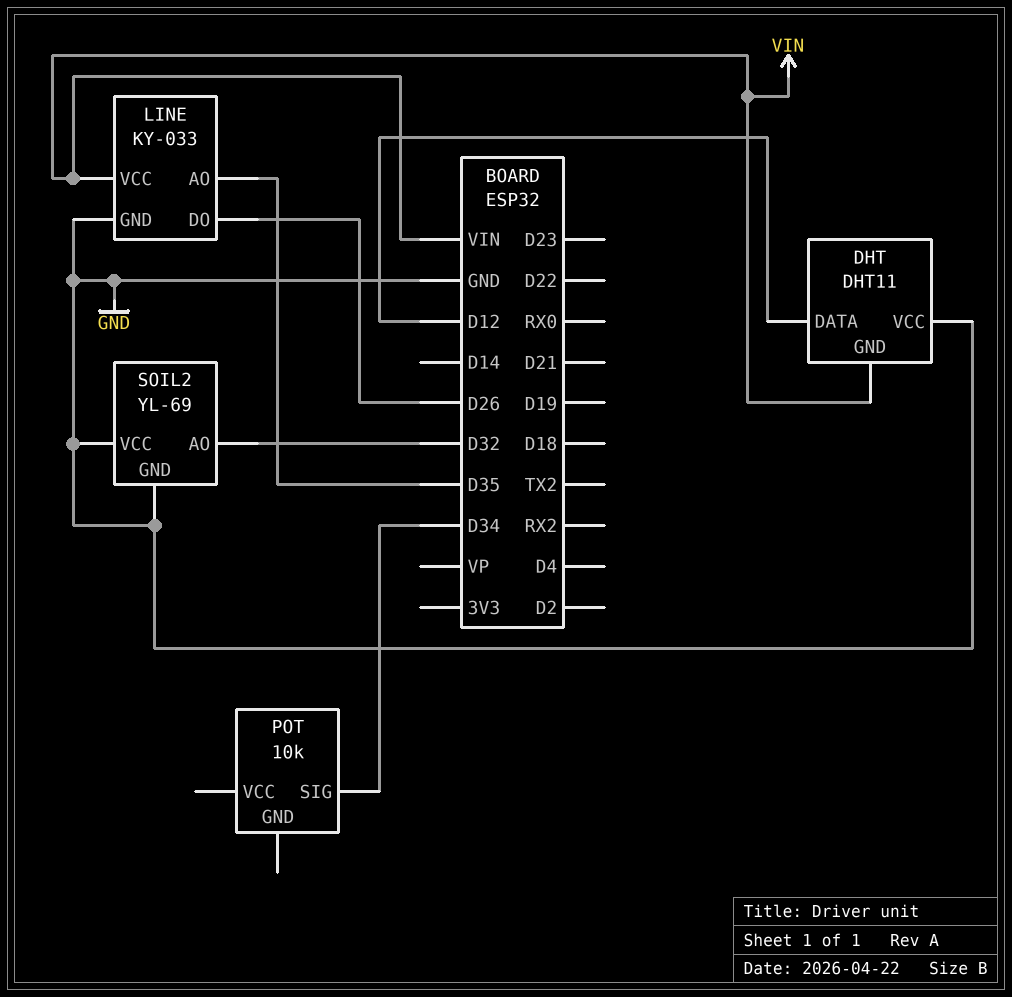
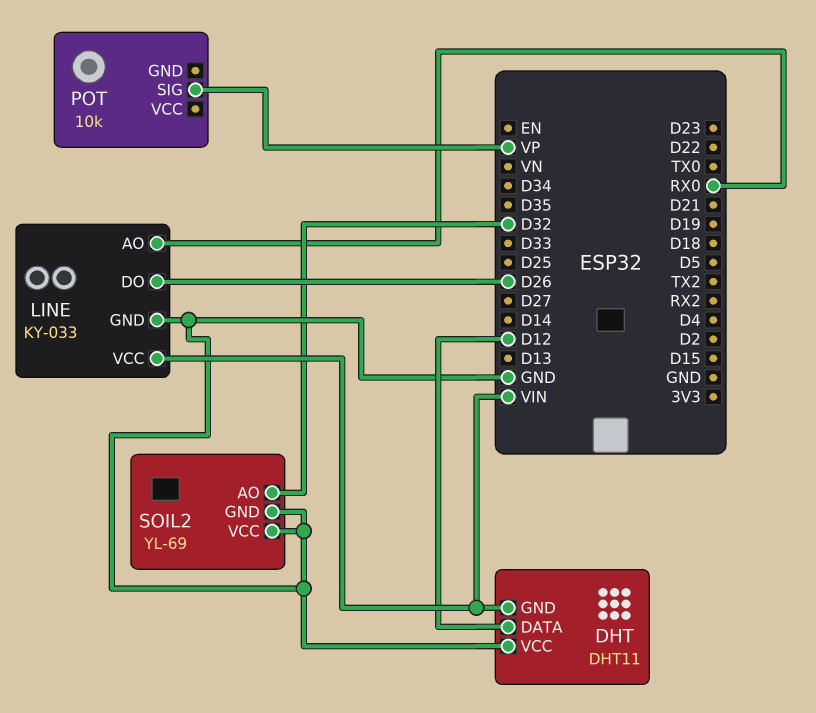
LINE pin AO: D35 -> RX0
POT pin SIG: D34 -> VP

